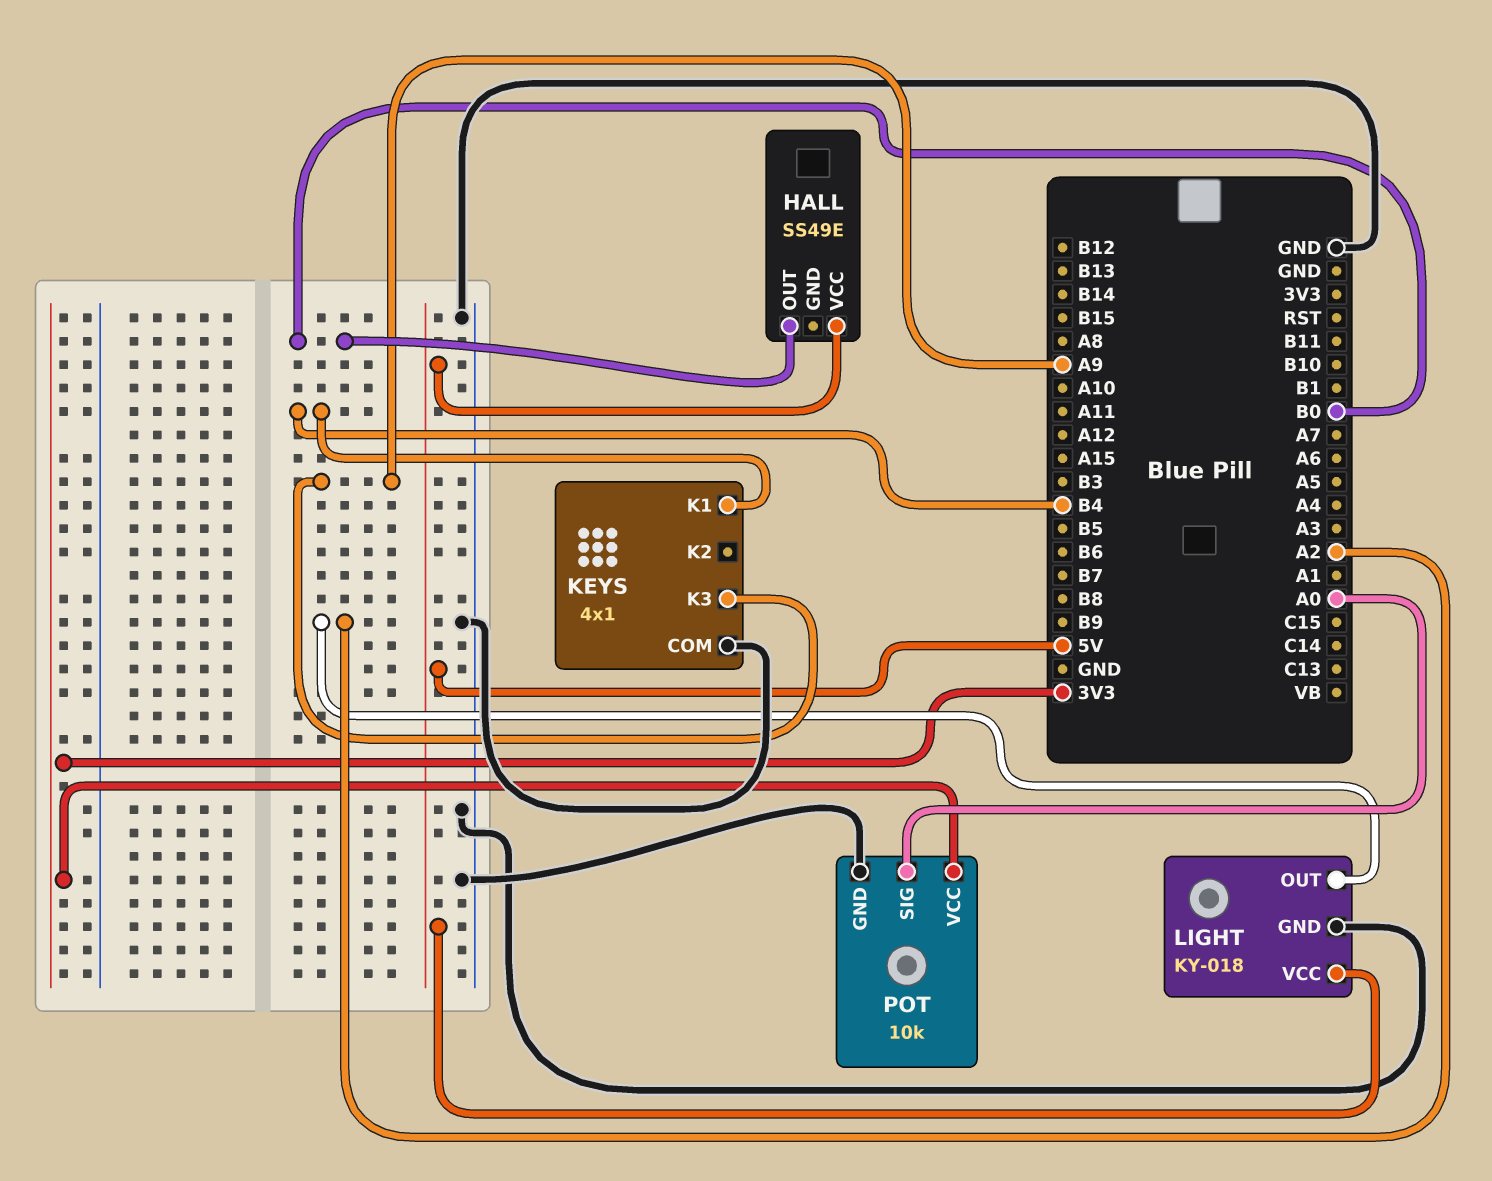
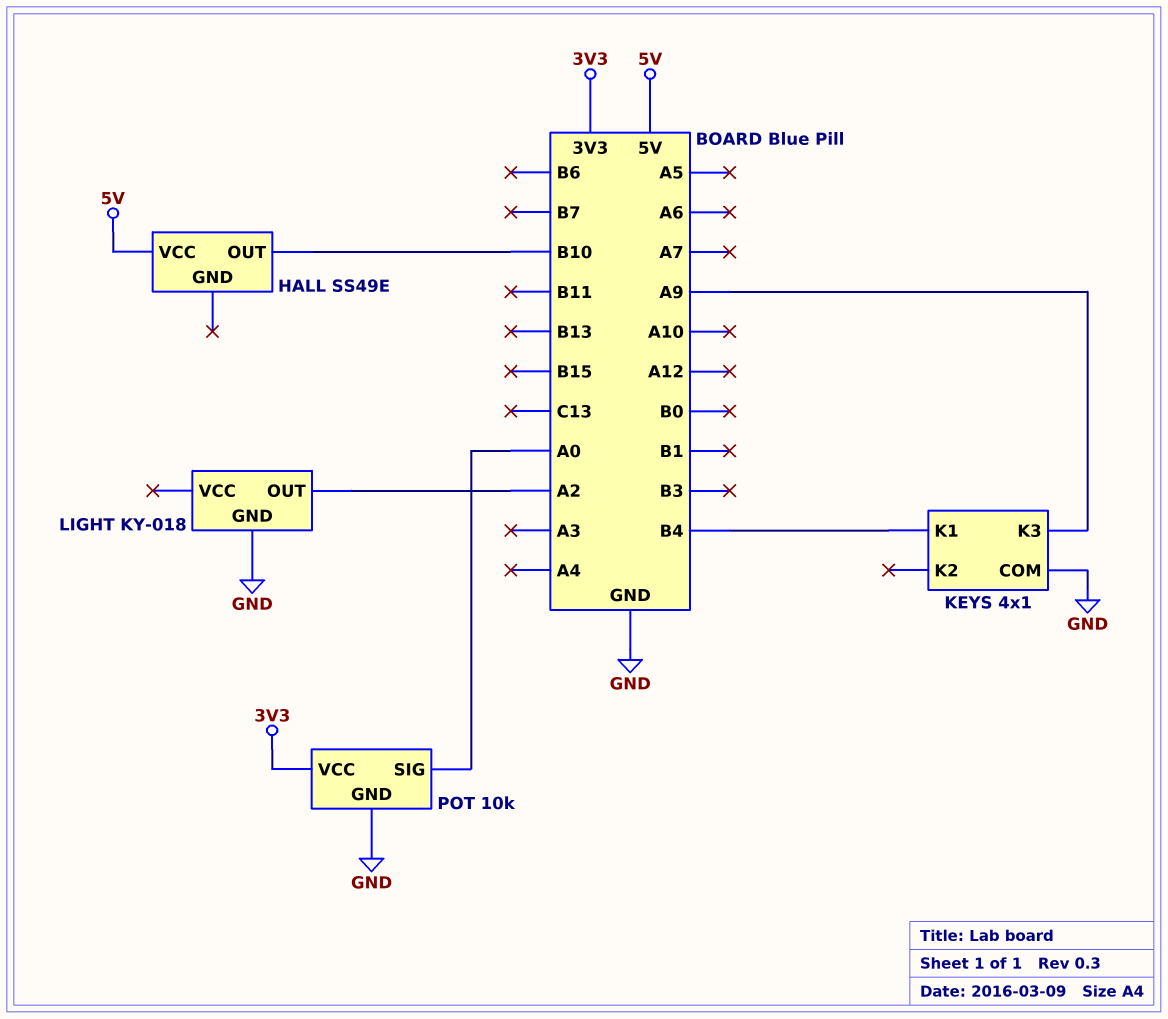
HALL pin OUT: B0 -> B10
LIGHT pin VCC: 5V -> none

